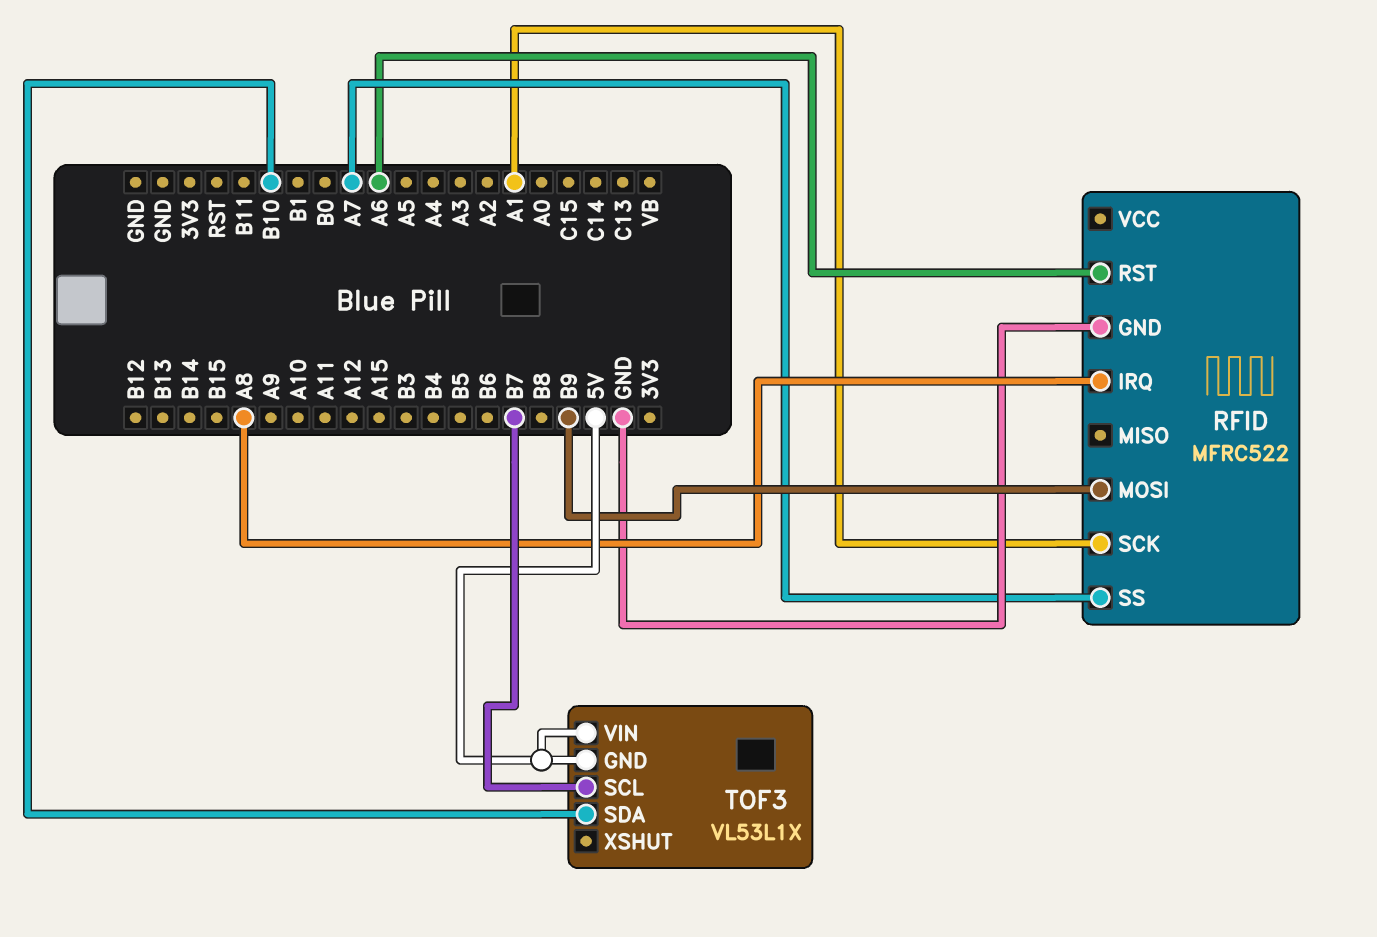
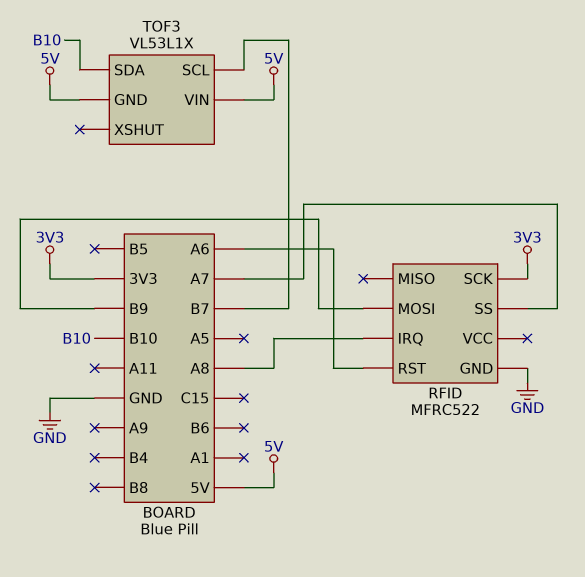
RFID pin SCK: A1 -> 3V3

